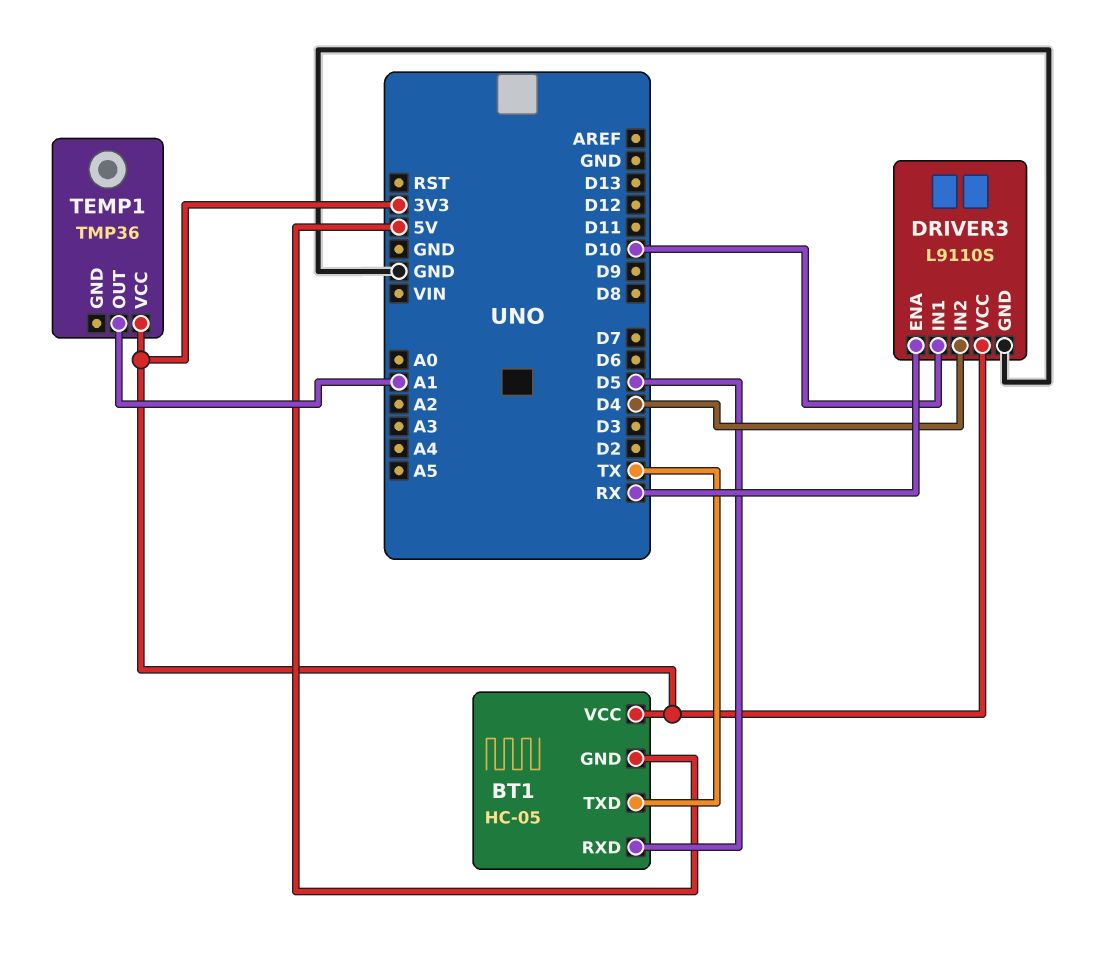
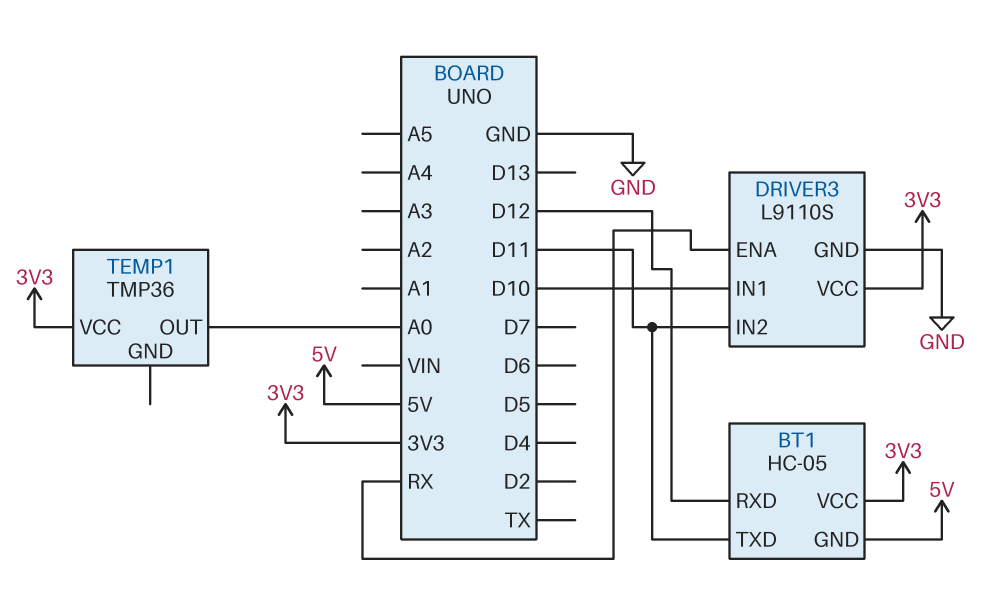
BT1 pin RXD: D5 -> D12
BT1 pin TXD: TX -> D11
DRIVER3 pin IN2: D4 -> D11
TEMP1 pin OUT: A1 -> A0

